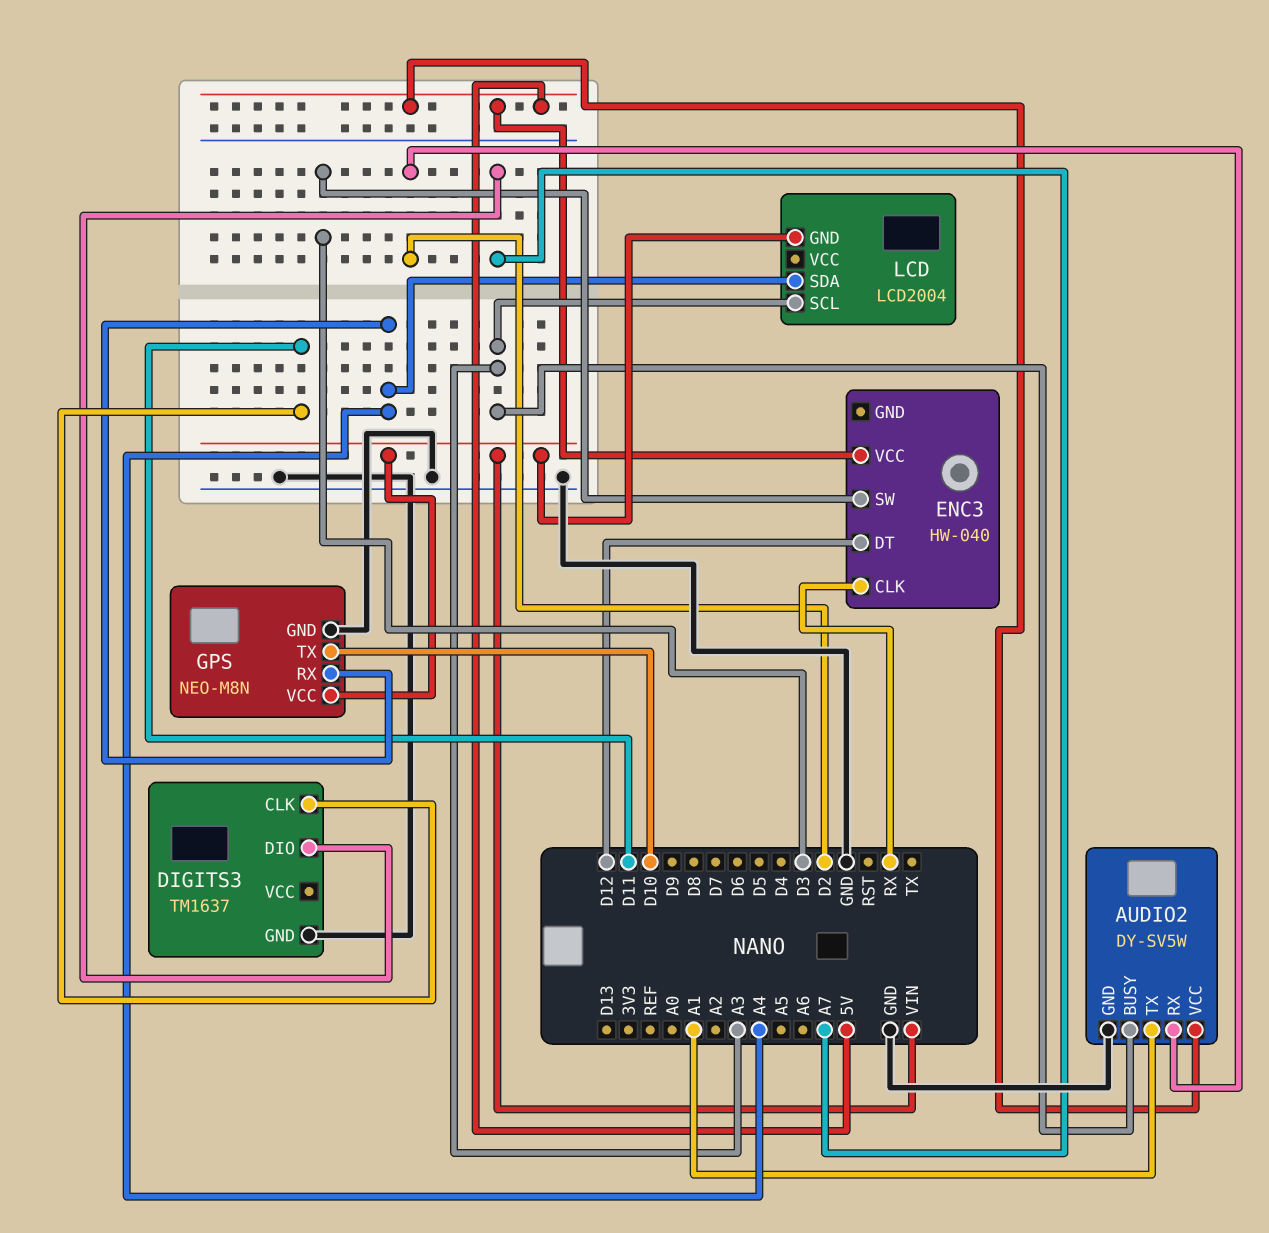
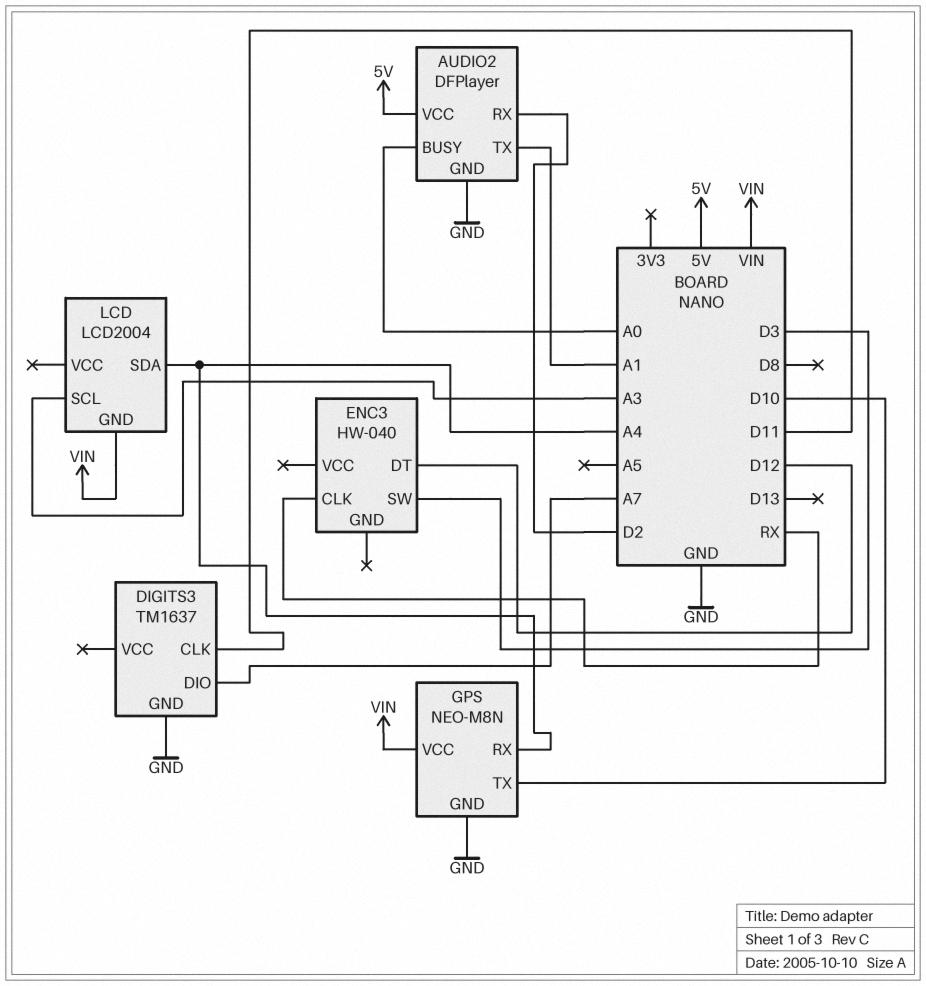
AUDIO2: DY-SV5W -> DFPlayer
AUDIO2 pin BUSY: A3 -> A0
ENC3 pin VCC: 5V -> none

